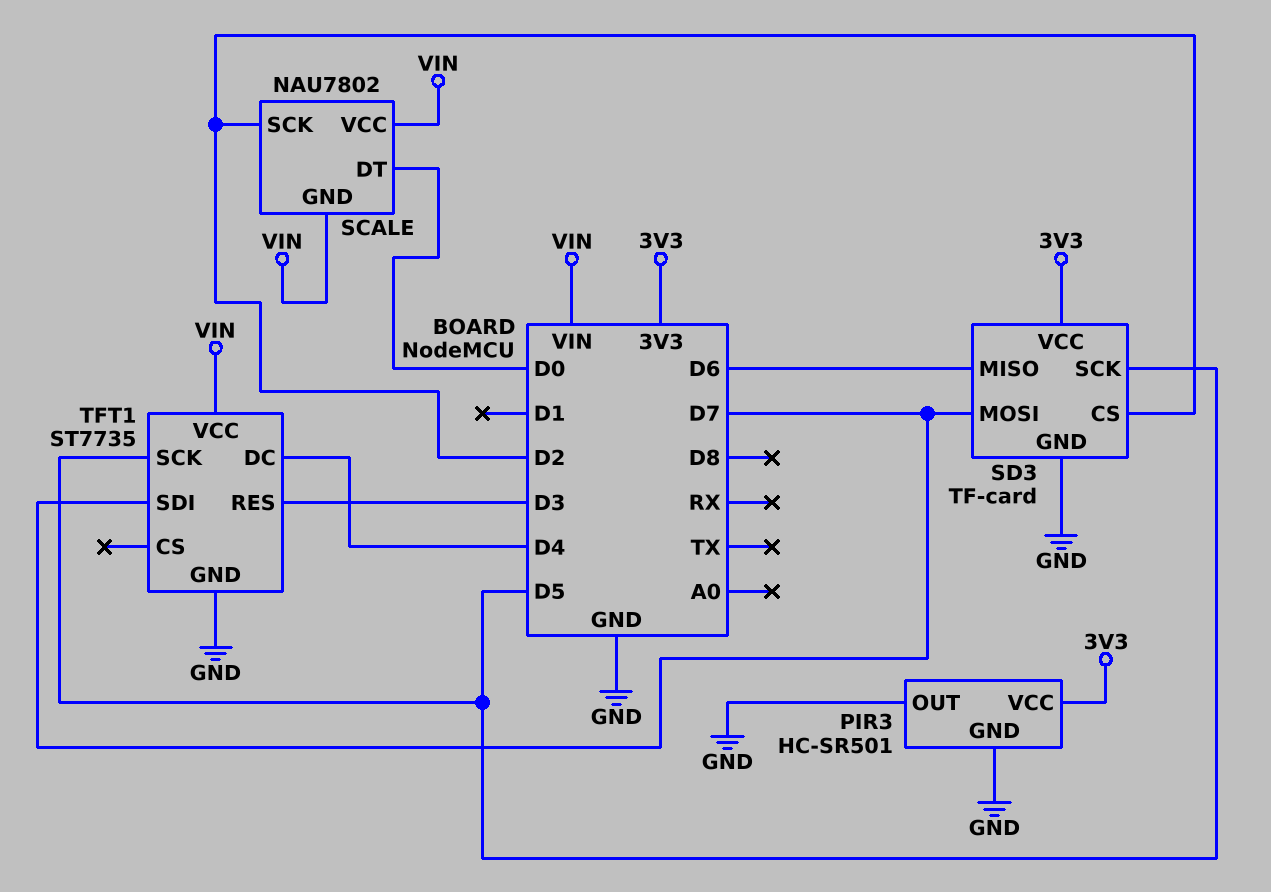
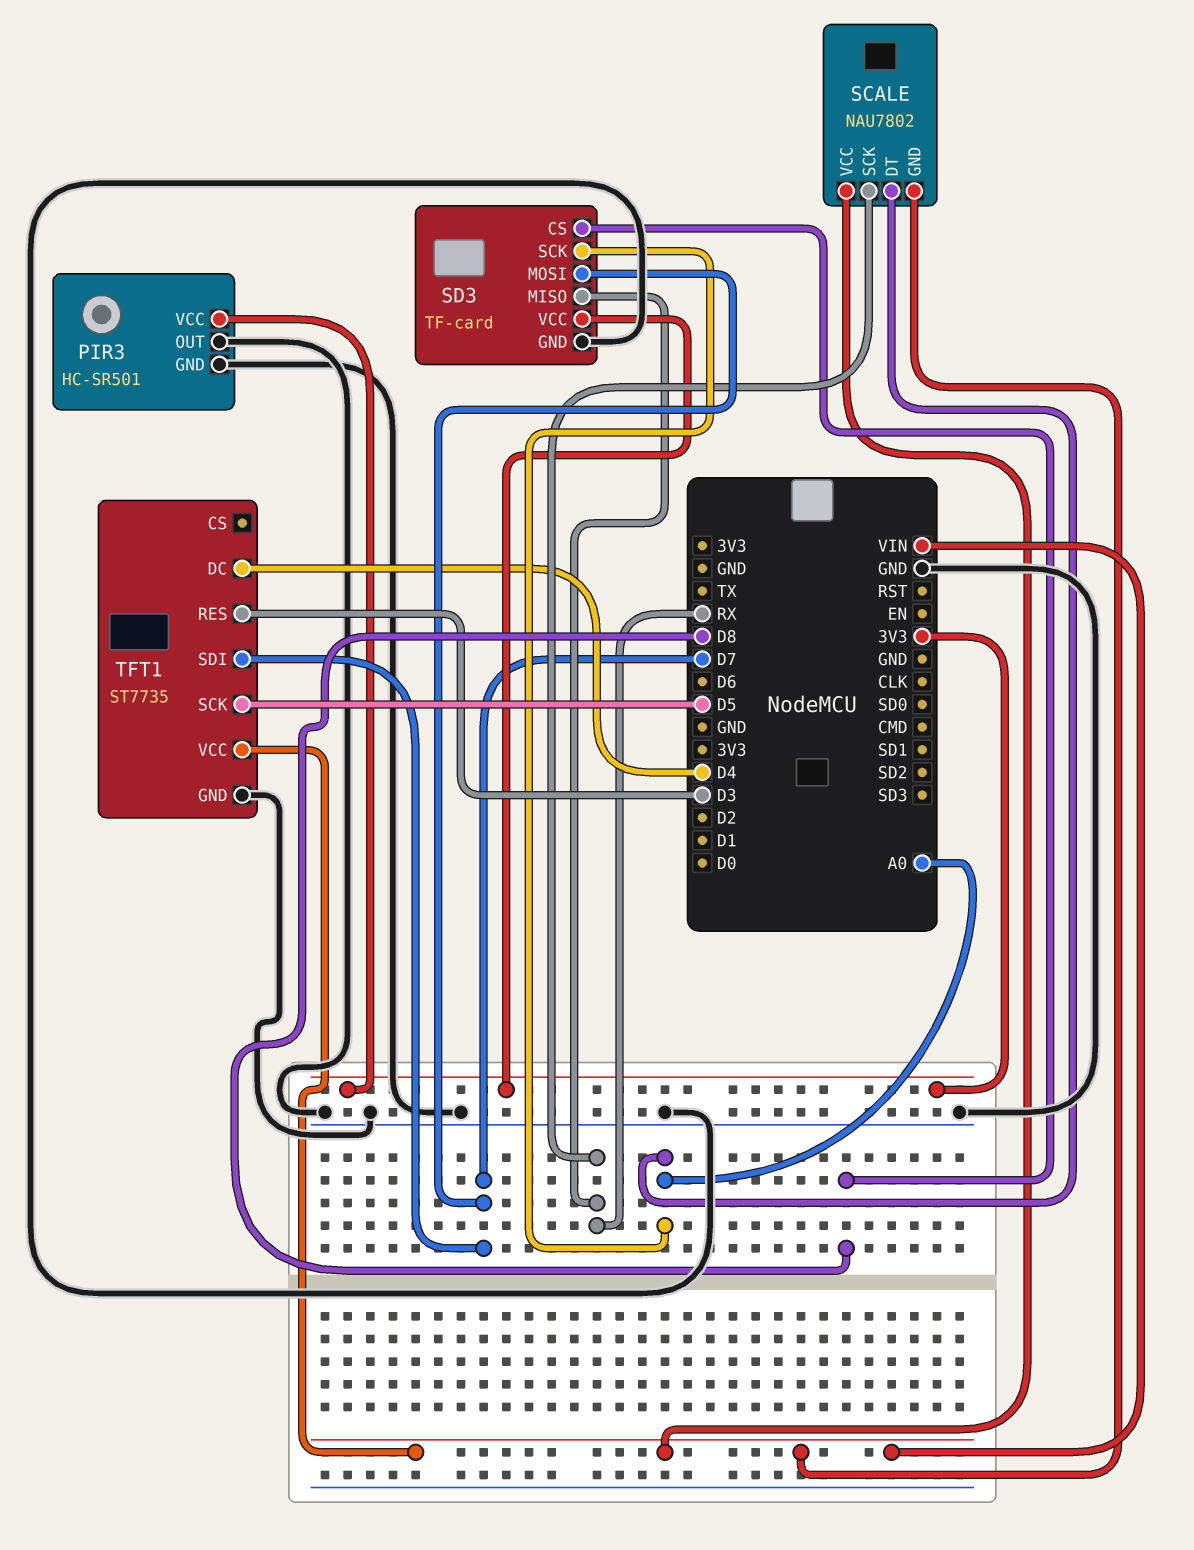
SCALE pin DT: D0 -> A0
SCALE pin SCK: D2 -> RX
SD3 pin CS: D2 -> D8
SD3 pin MISO: D6 -> RX
SD3 pin SCK: D5 -> A0

